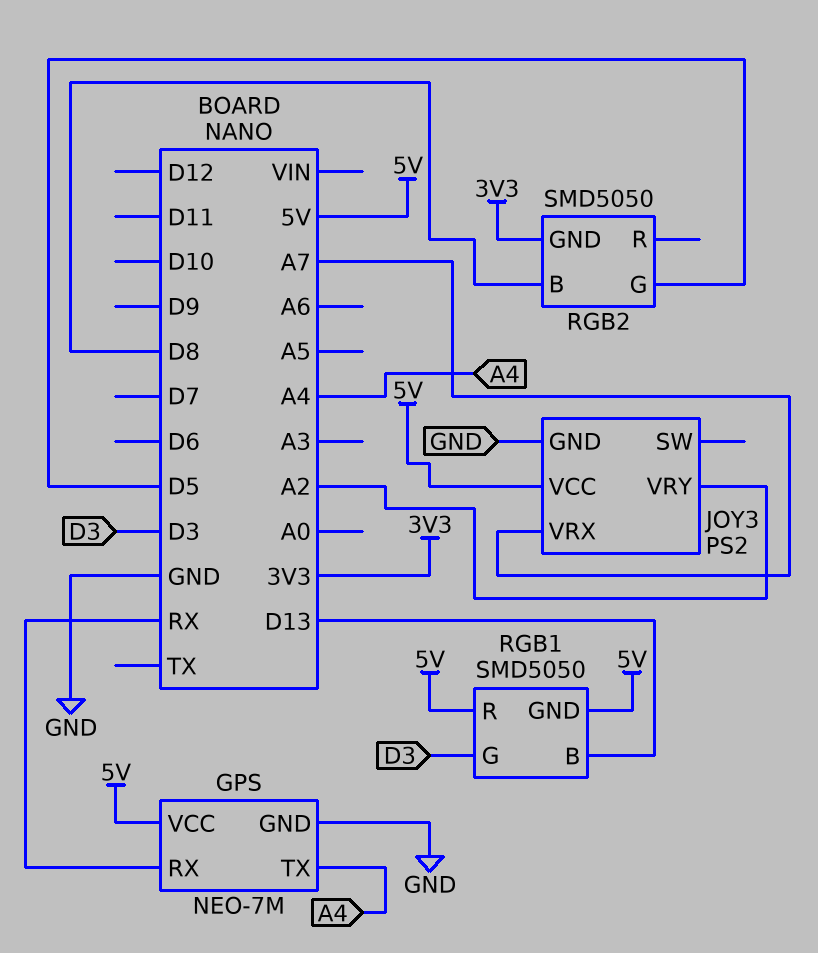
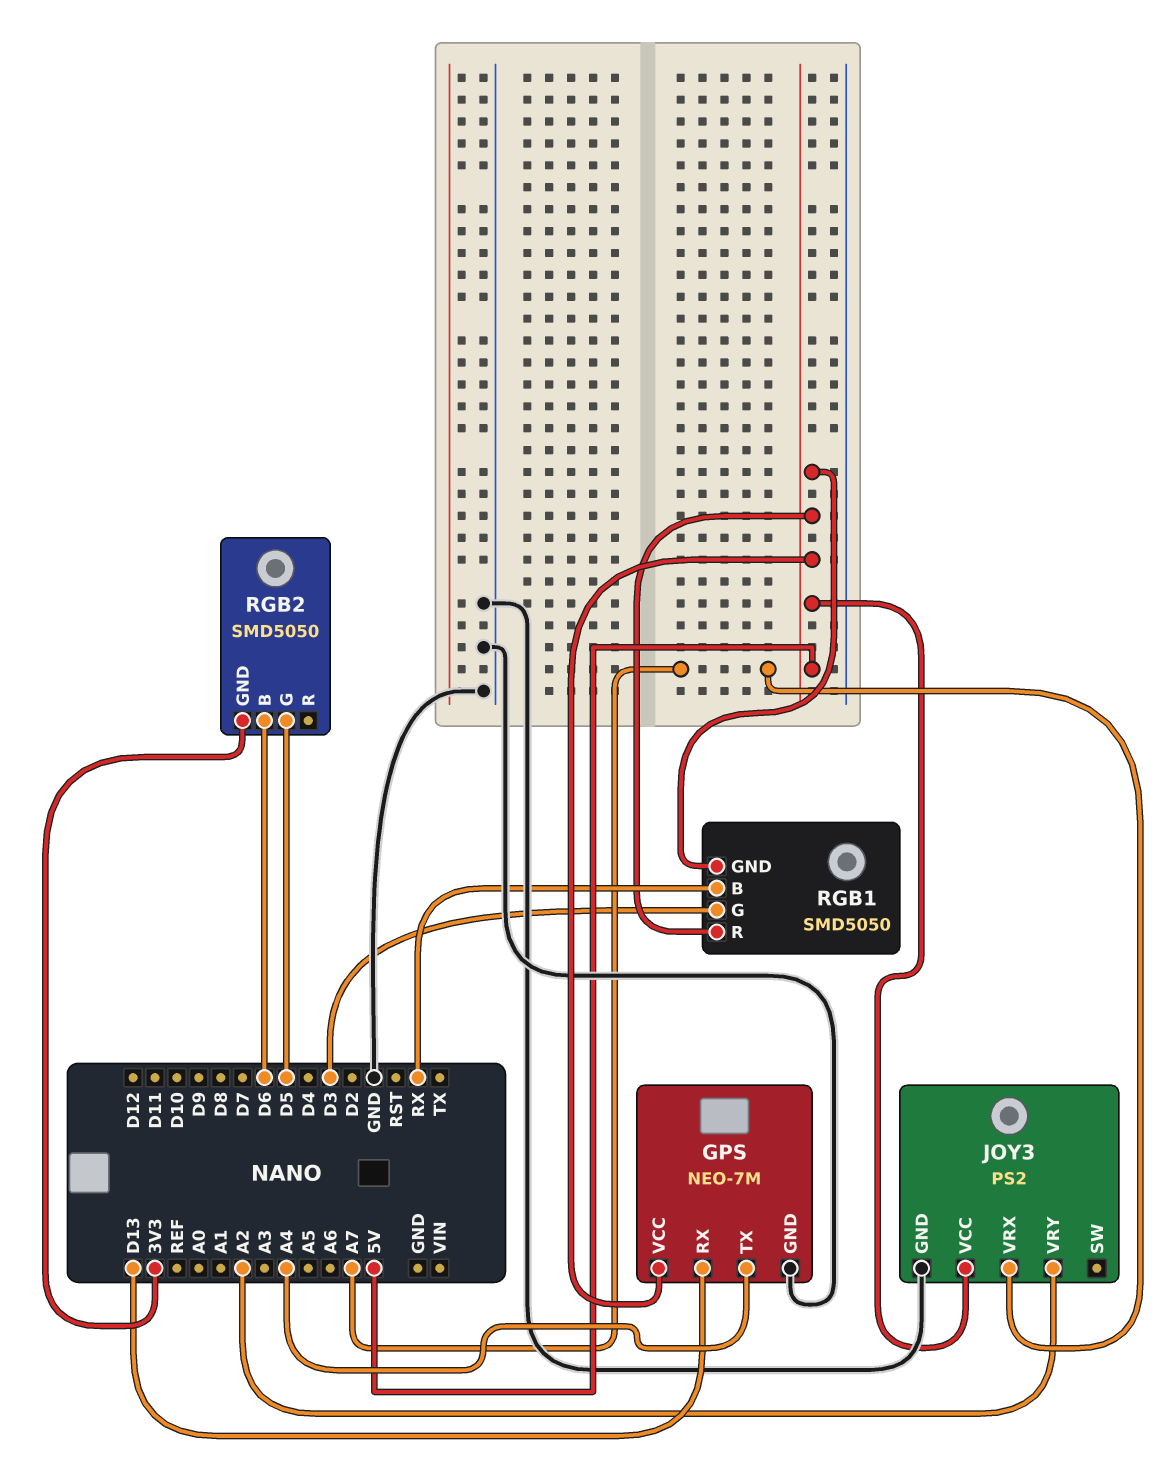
GPS pin RX: RX -> D13
RGB1 pin B: D13 -> RX
RGB2 pin B: D8 -> D6

